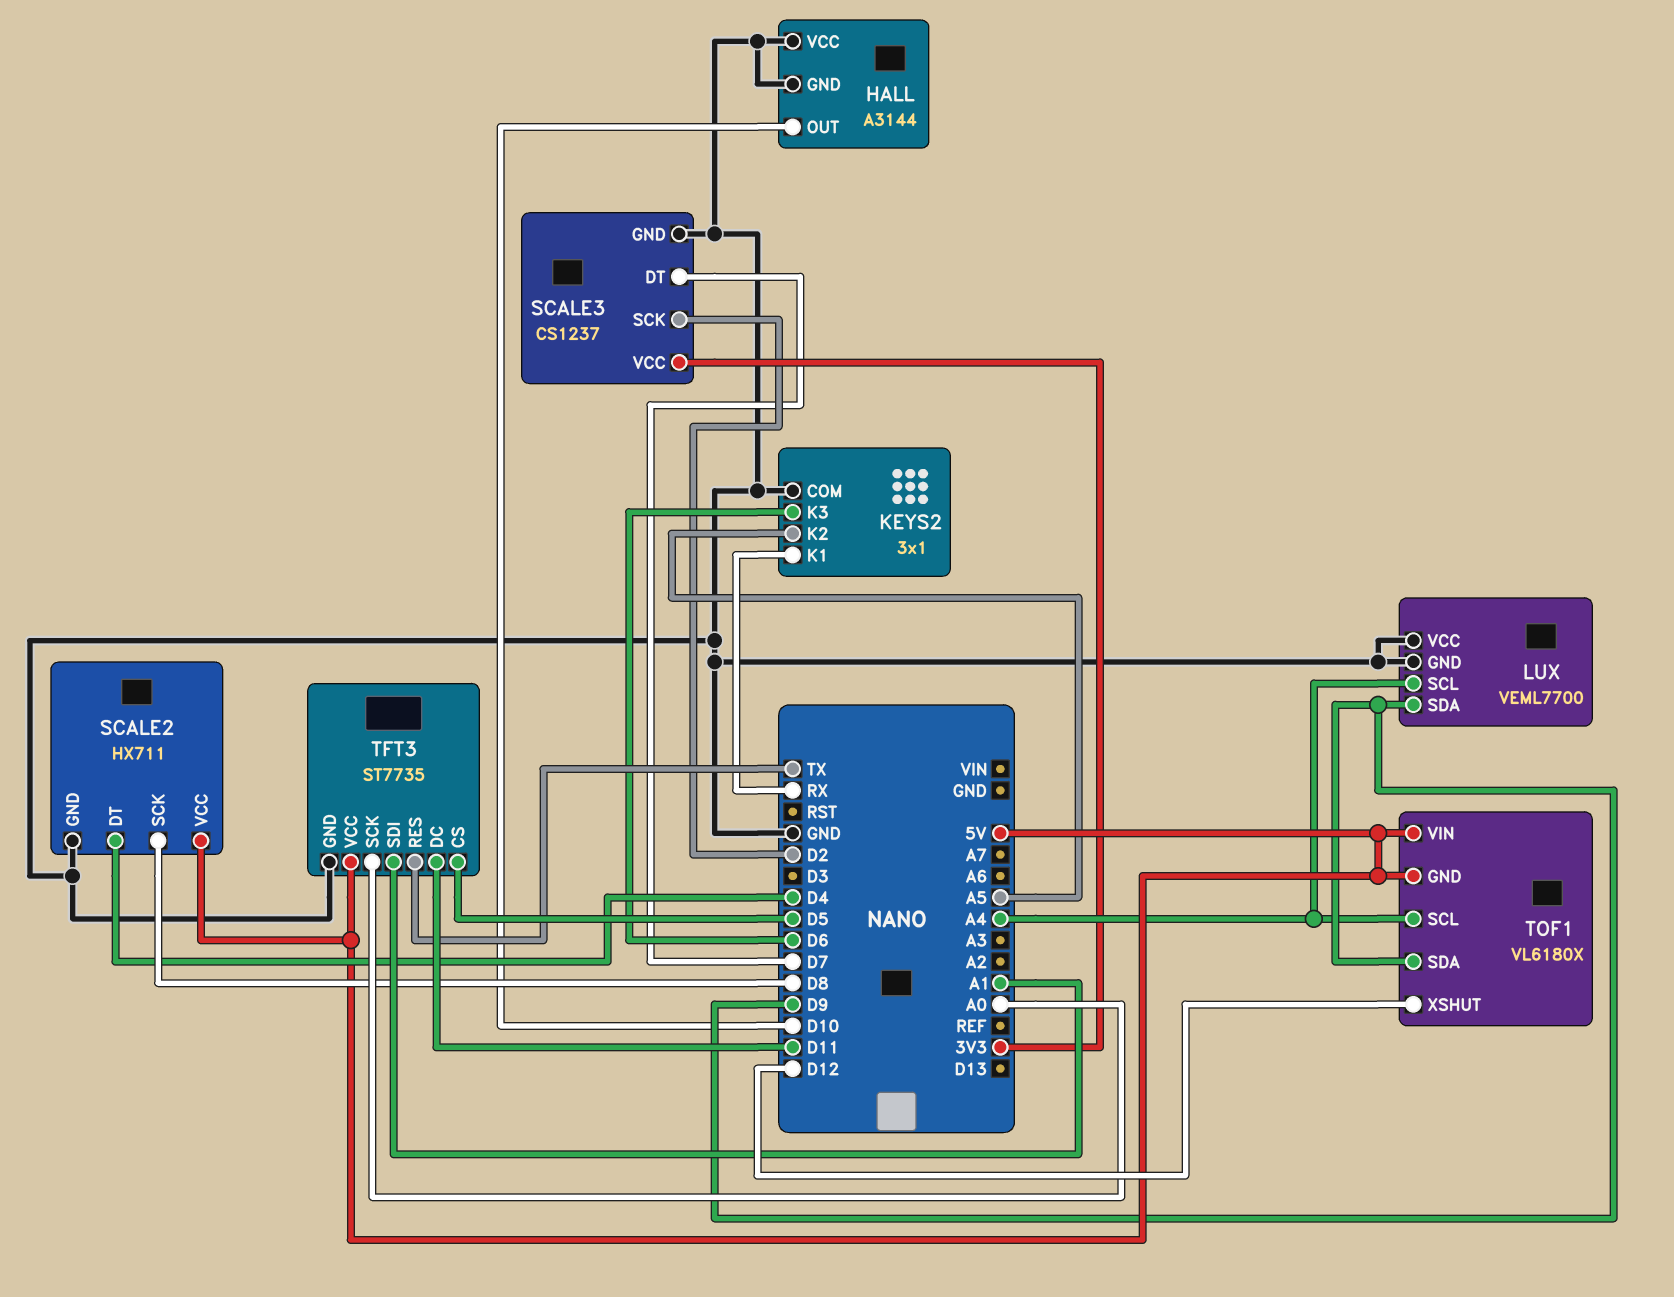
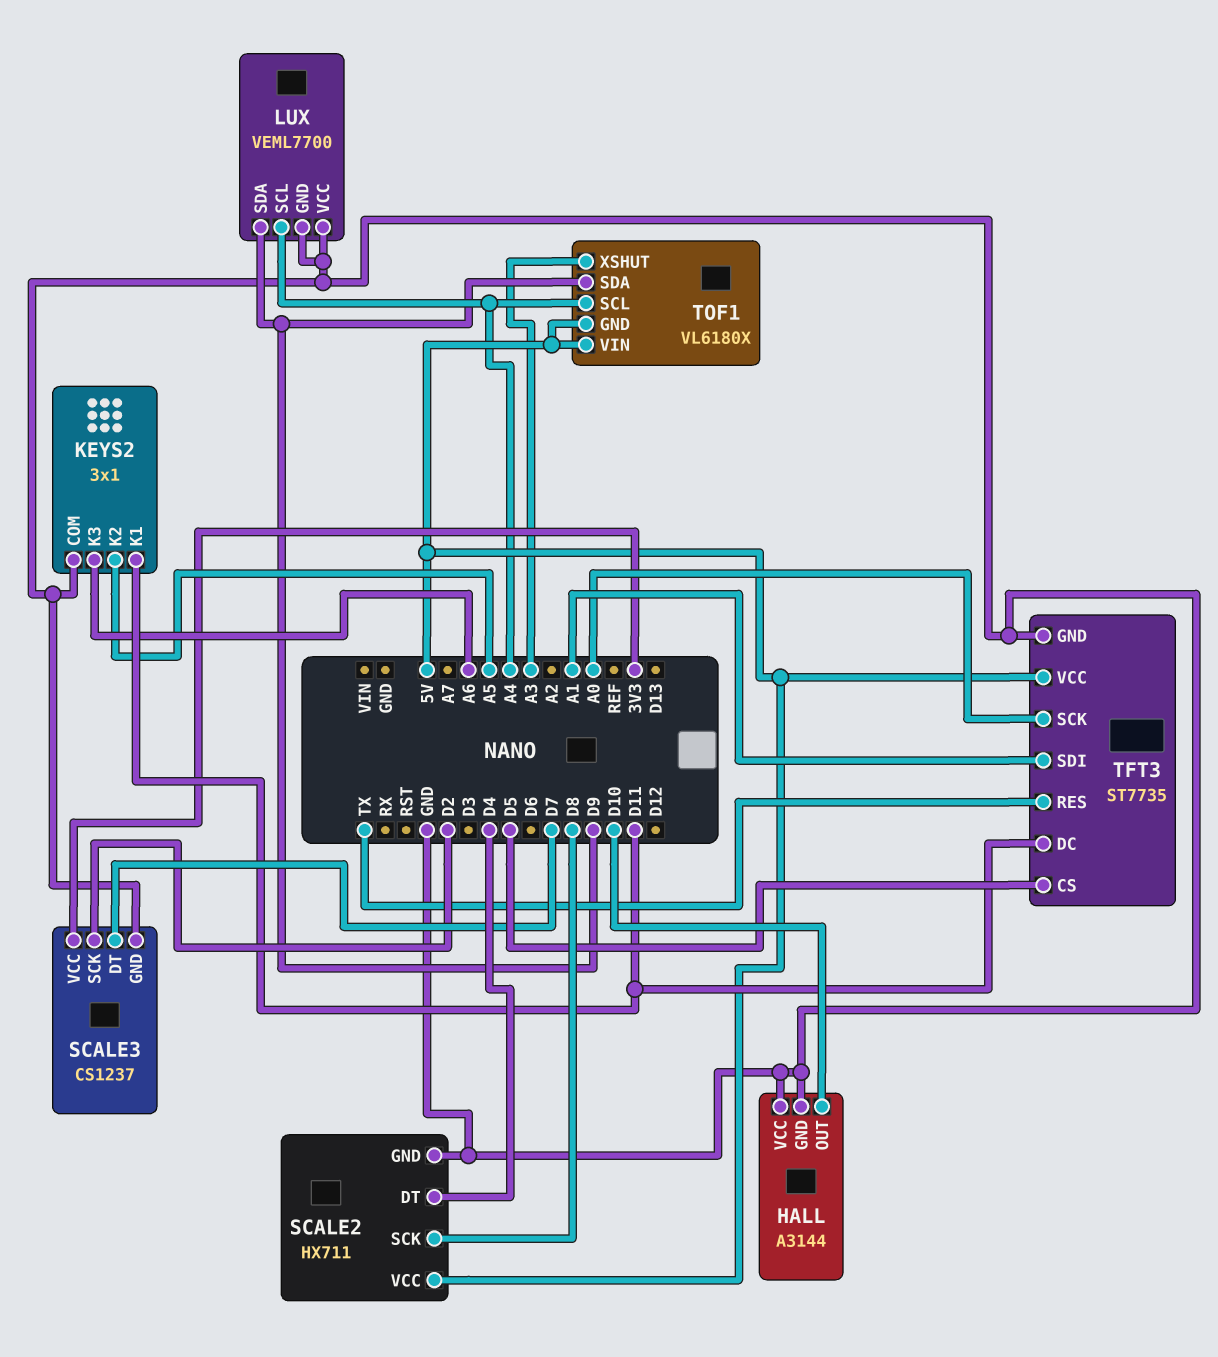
KEYS2 pin K1: RX -> D11
KEYS2 pin K3: D6 -> A6
TOF1 pin XSHUT: D12 -> A3

